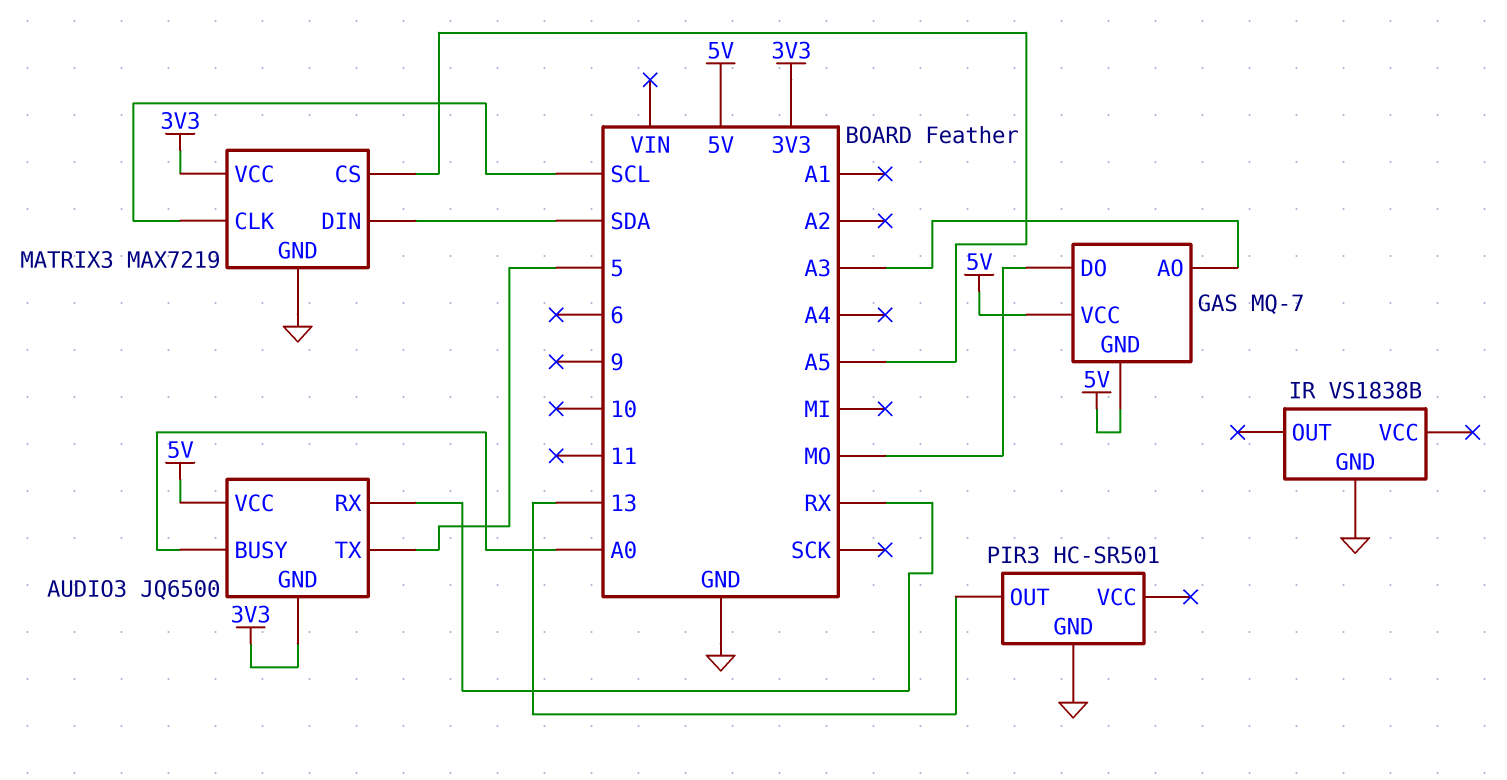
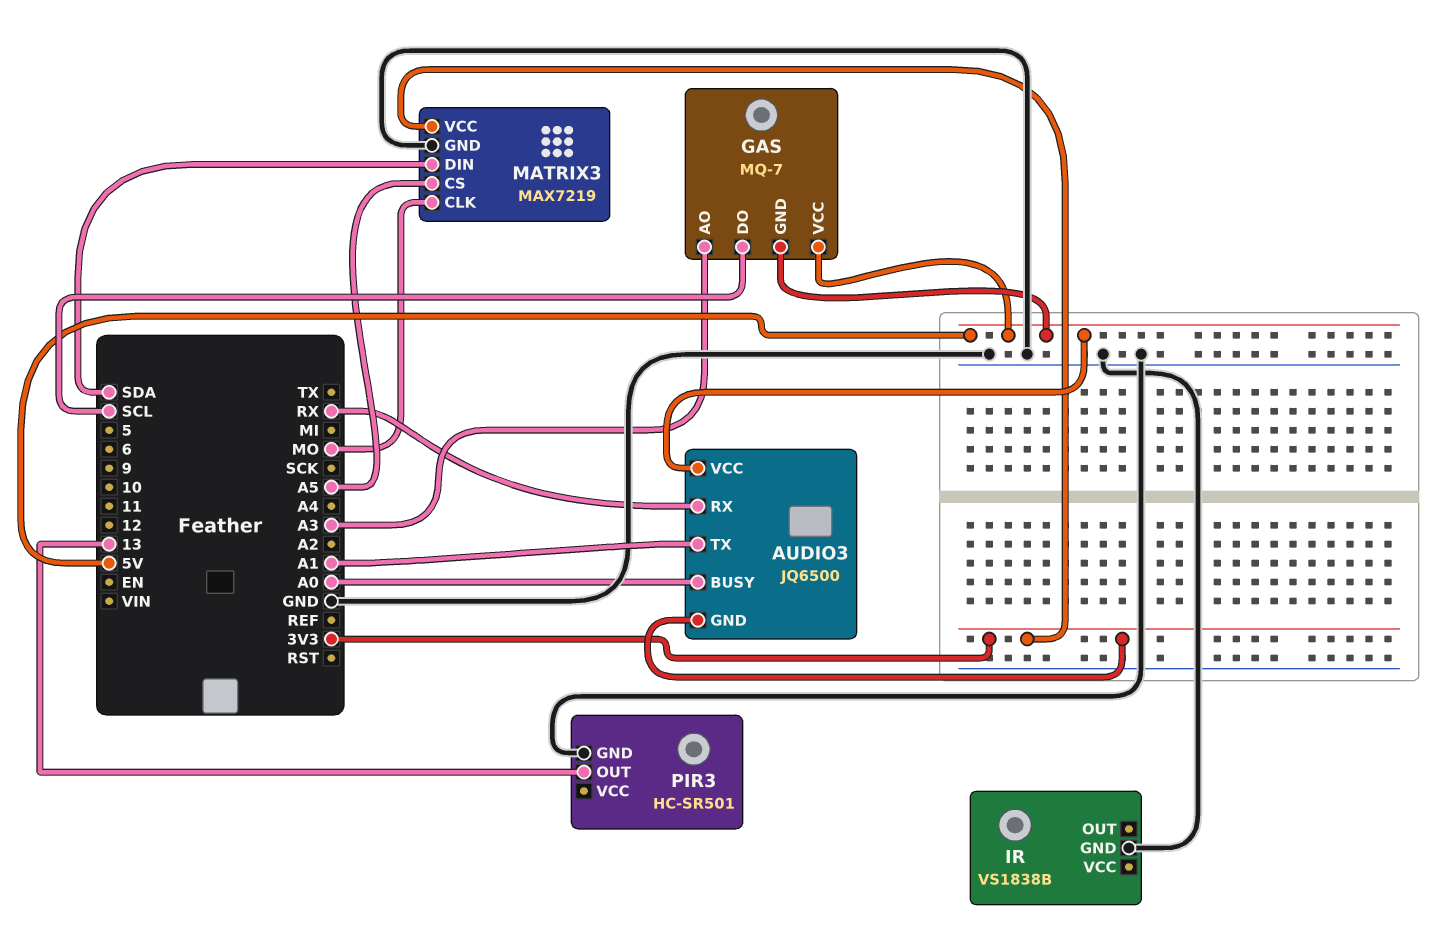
AUDIO3 pin TX: 5 -> A1
GAS pin DO: MO -> SCL
MATRIX3 pin CLK: SCL -> MO

